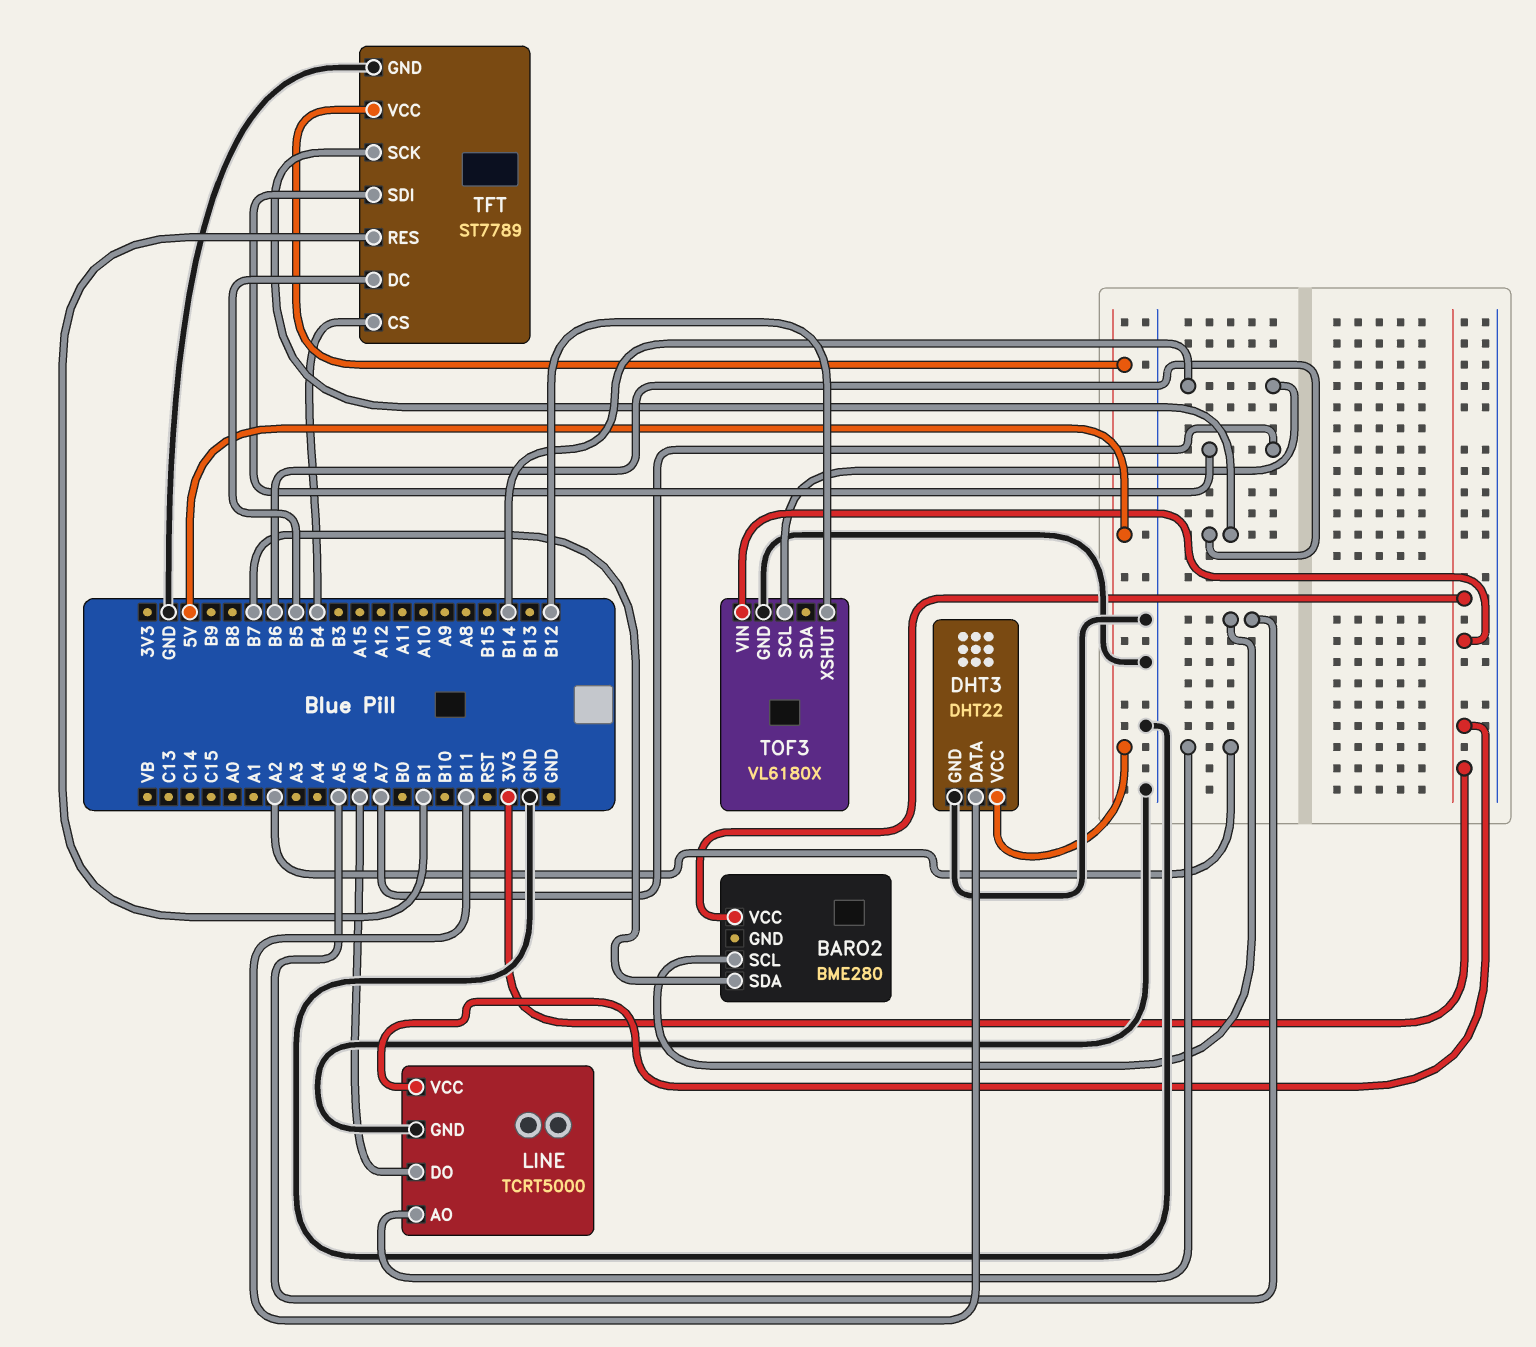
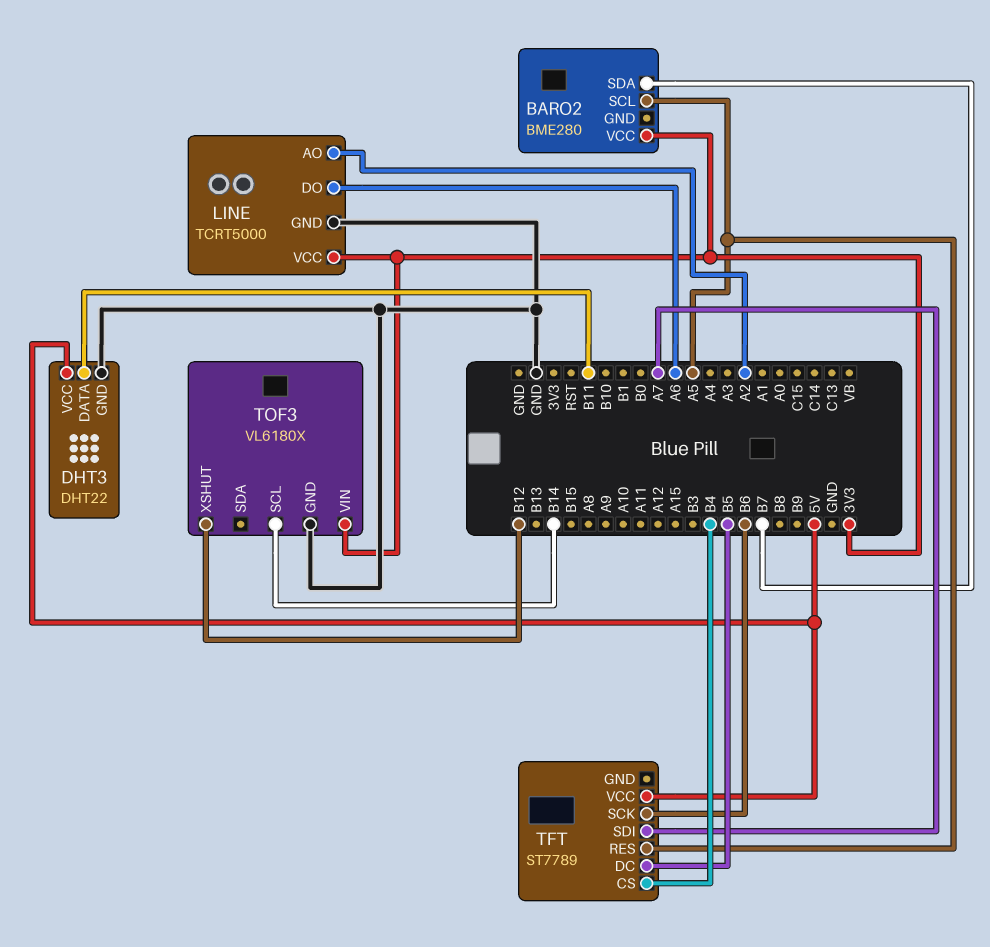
TFT pin GND: GND -> none
TFT pin RES: B1 -> A5

